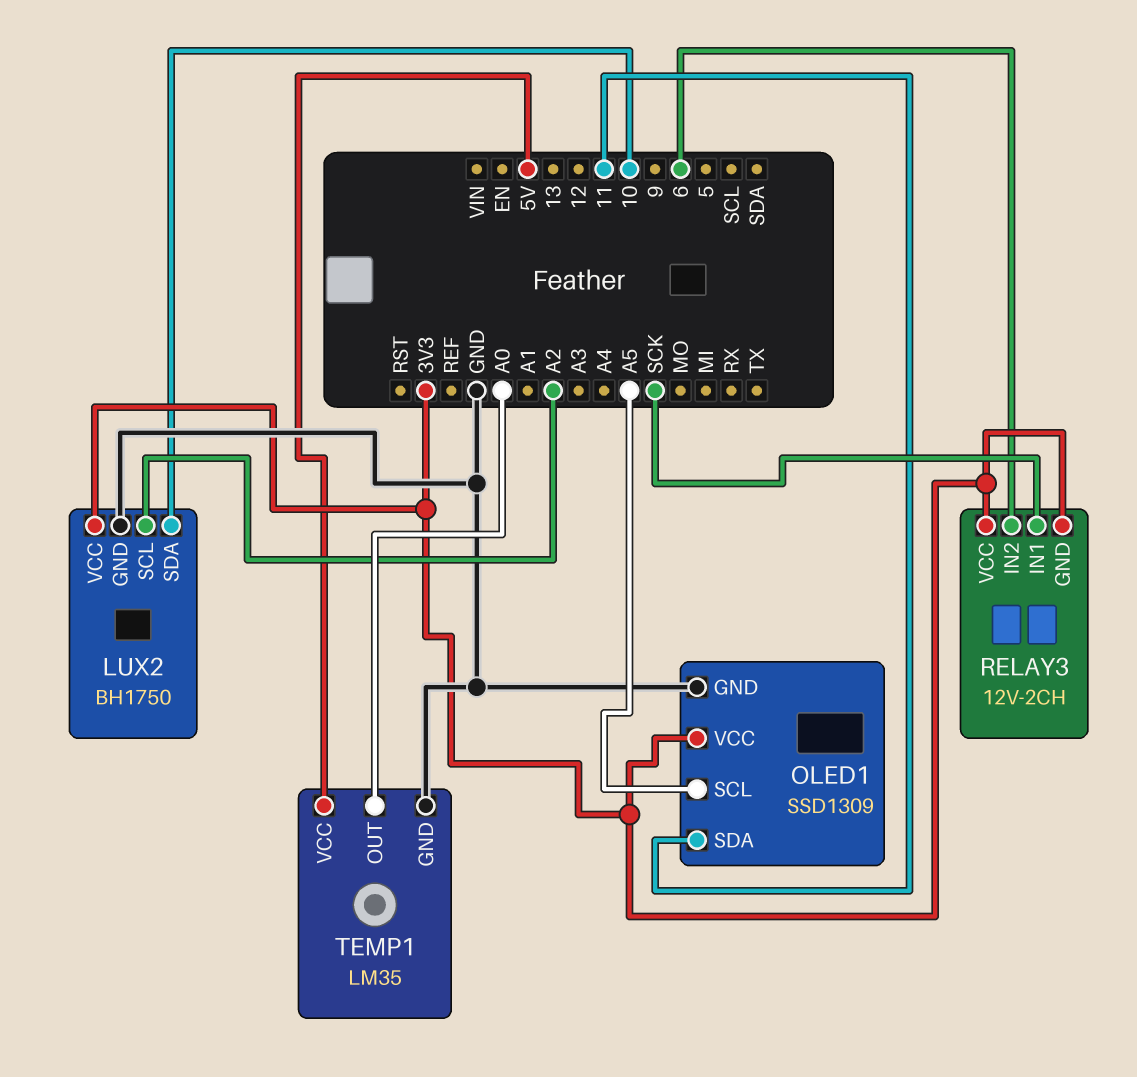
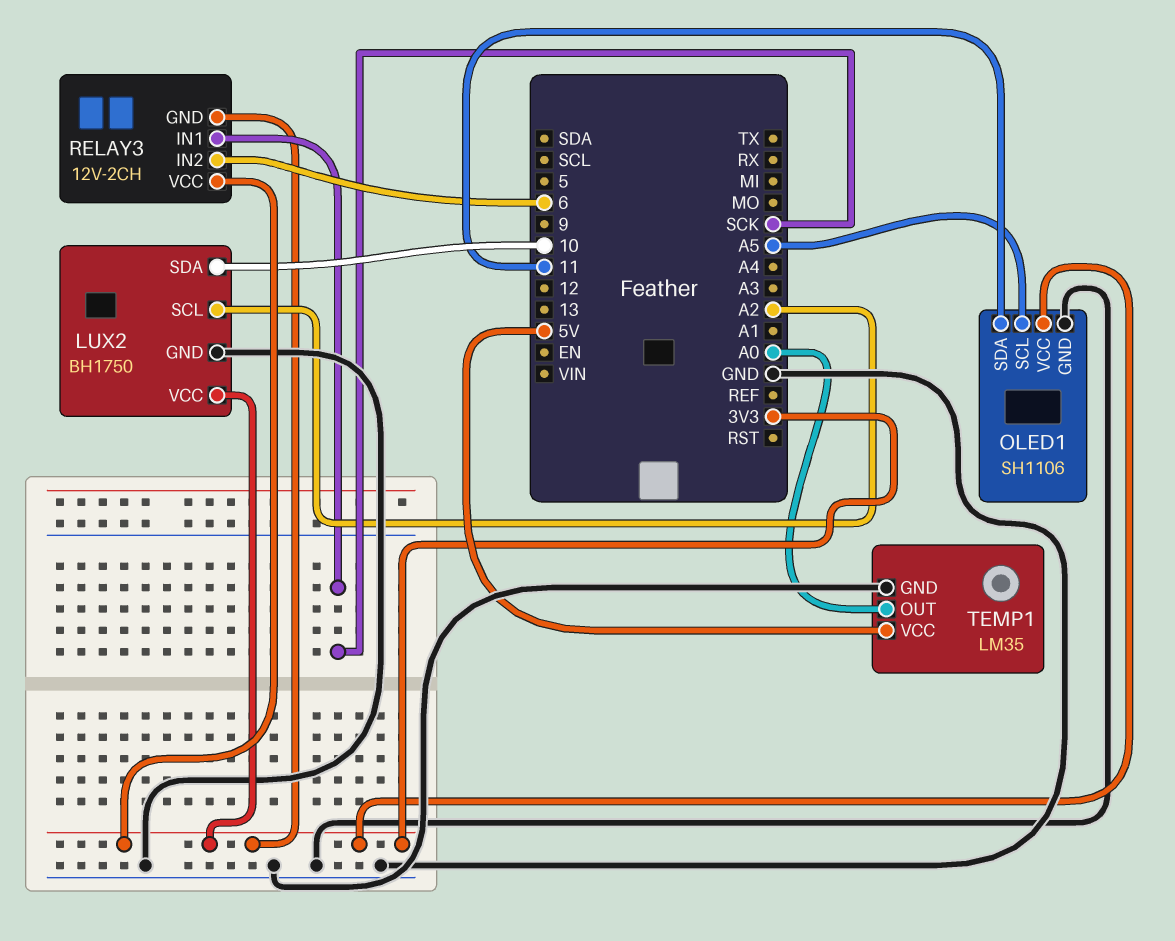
OLED1: SSD1309 -> SH1106

